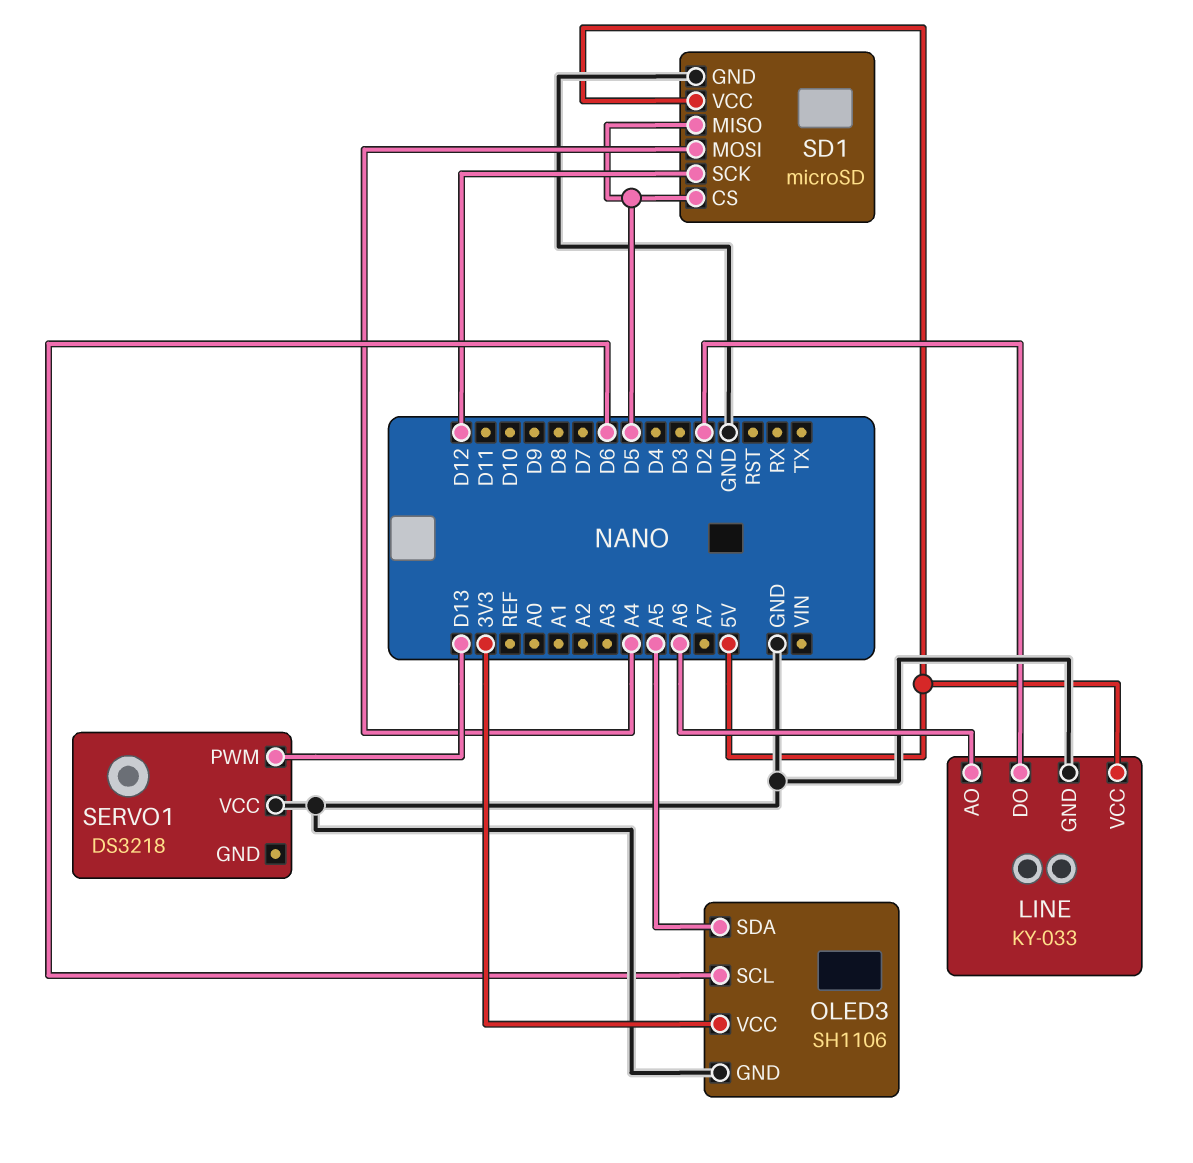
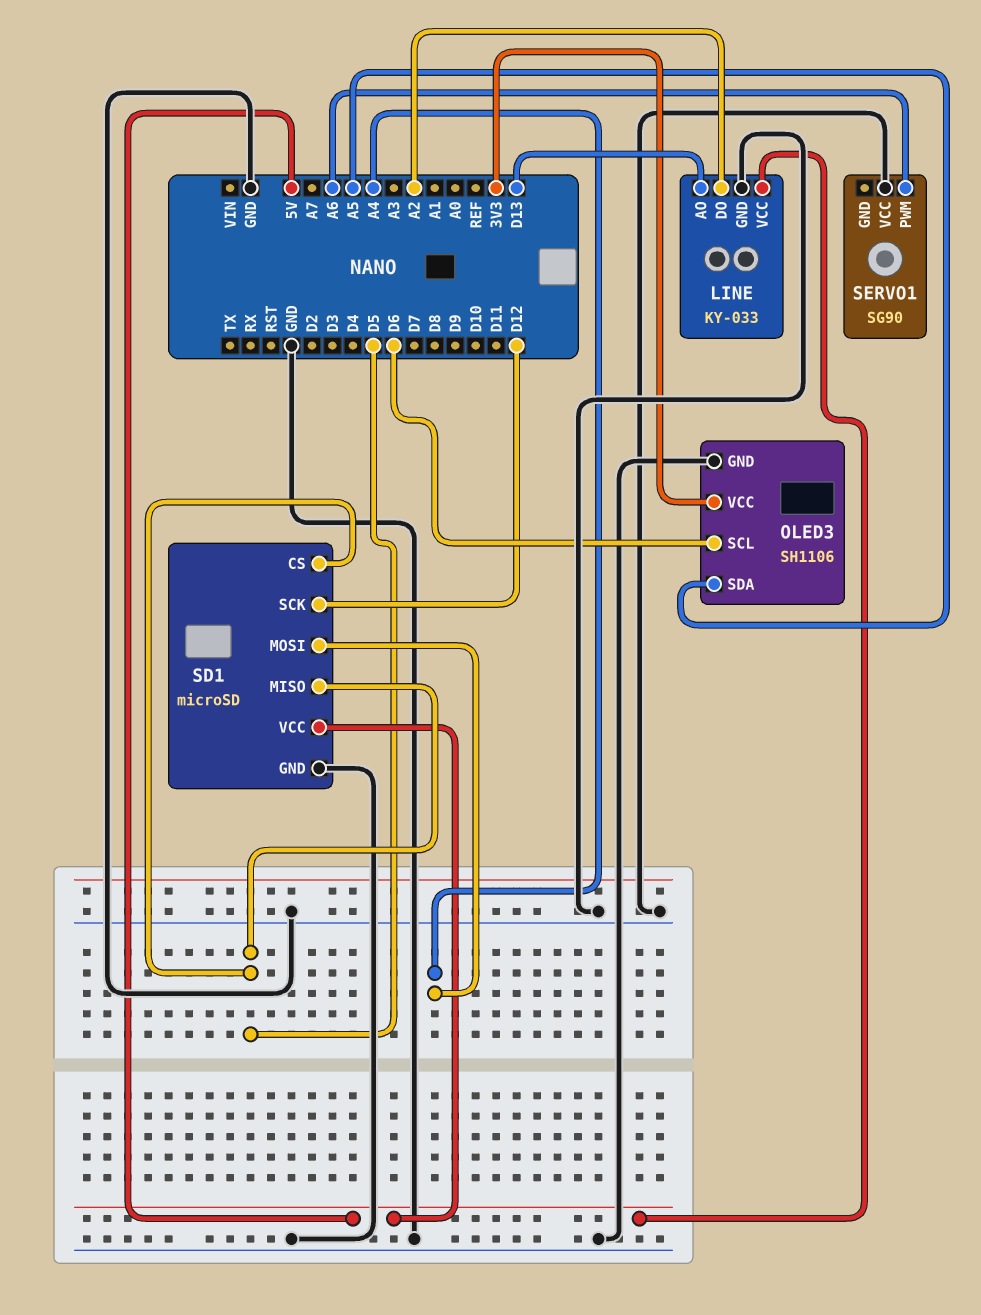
LINE pin AO: A6 -> D13
LINE pin DO: D2 -> A2
SERVO1: DS3218 -> SG90
SERVO1 pin PWM: D13 -> A6

